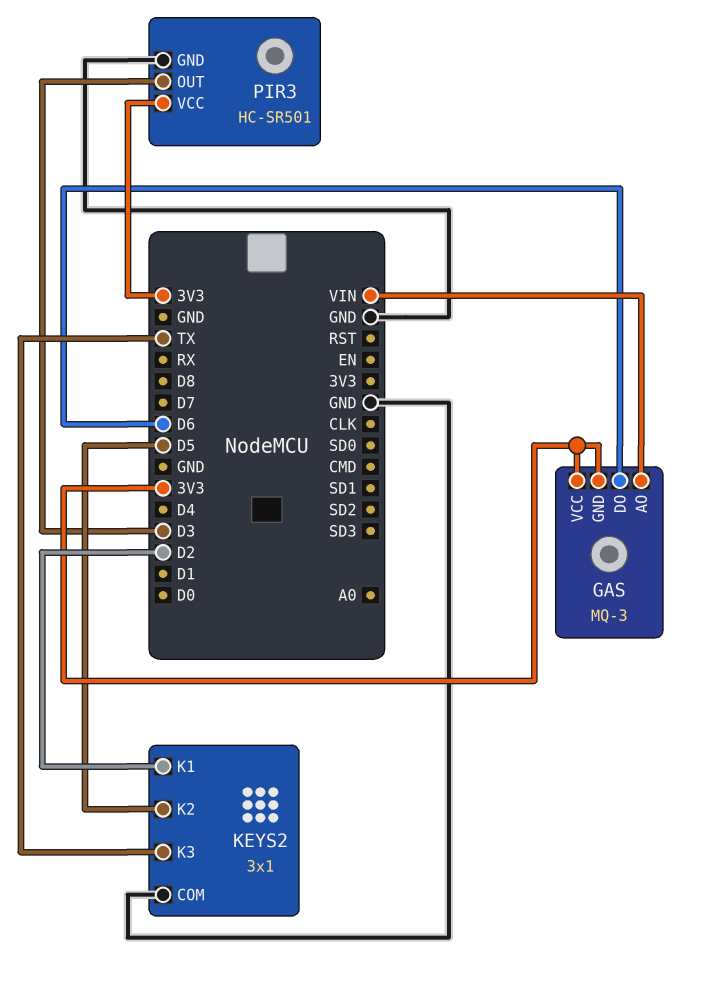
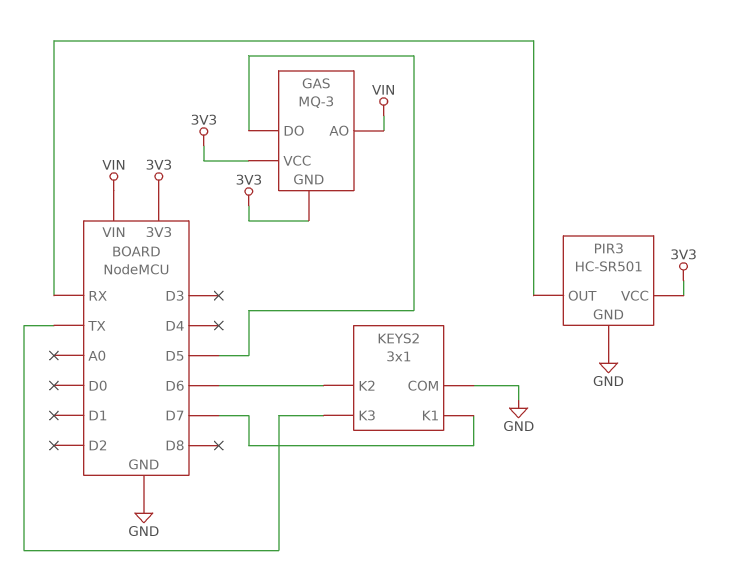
GAS pin DO: D6 -> D5
KEYS2 pin K1: D2 -> D7
KEYS2 pin K2: D5 -> D6
PIR3 pin OUT: D3 -> RX

